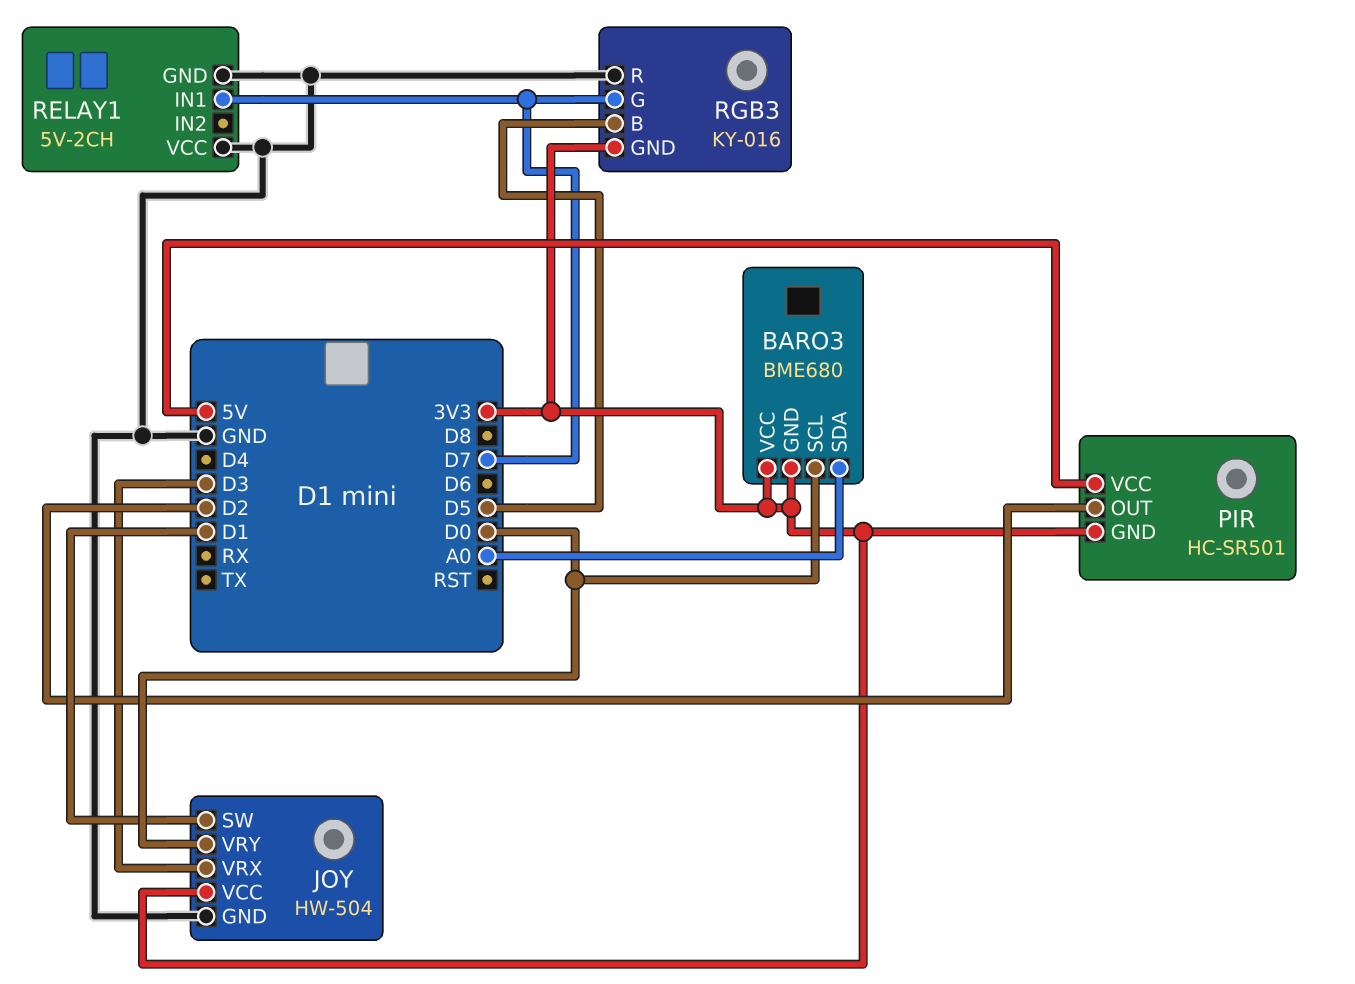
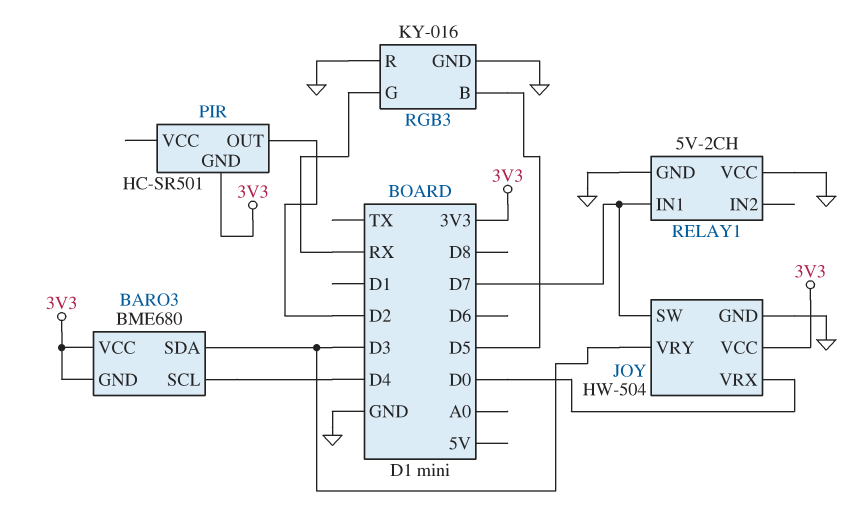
BARO3 pin SCL: D0 -> D4
BARO3 pin SDA: A0 -> D3
JOY pin SW: D1 -> D7
JOY pin VRX: D3 -> D0
JOY pin VRY: D0 -> D3
PIR pin VCC: 5V -> none
RGB3 pin G: D7 -> RX
RGB3 pin GND: 3V3 -> GND

